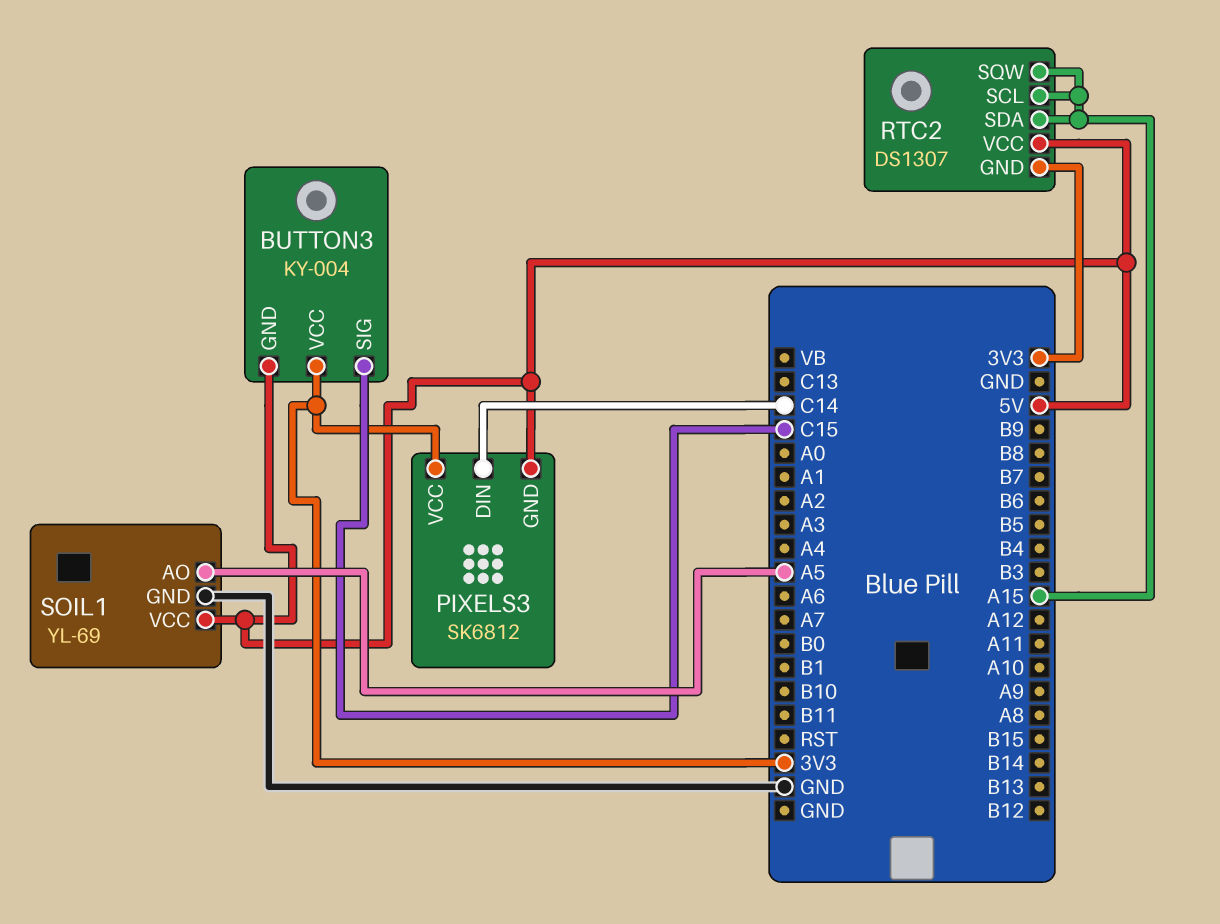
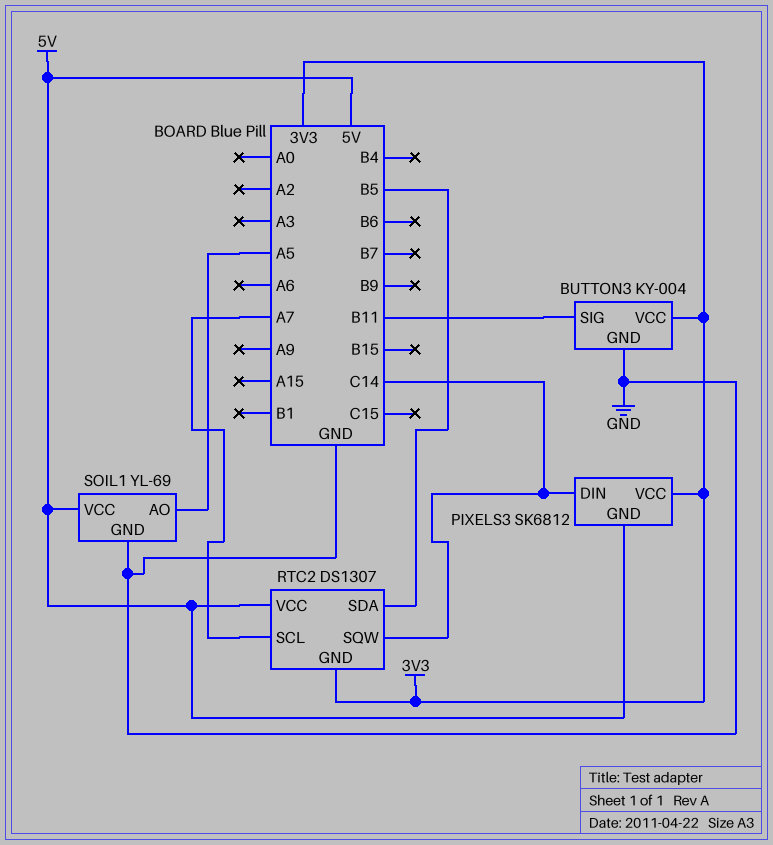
BUTTON3 pin GND: 5V -> GND
BUTTON3 pin SIG: C15 -> B11
RTC2 pin SCL: A15 -> A7
RTC2 pin SDA: A15 -> B5
RTC2 pin SQW: A15 -> C14

